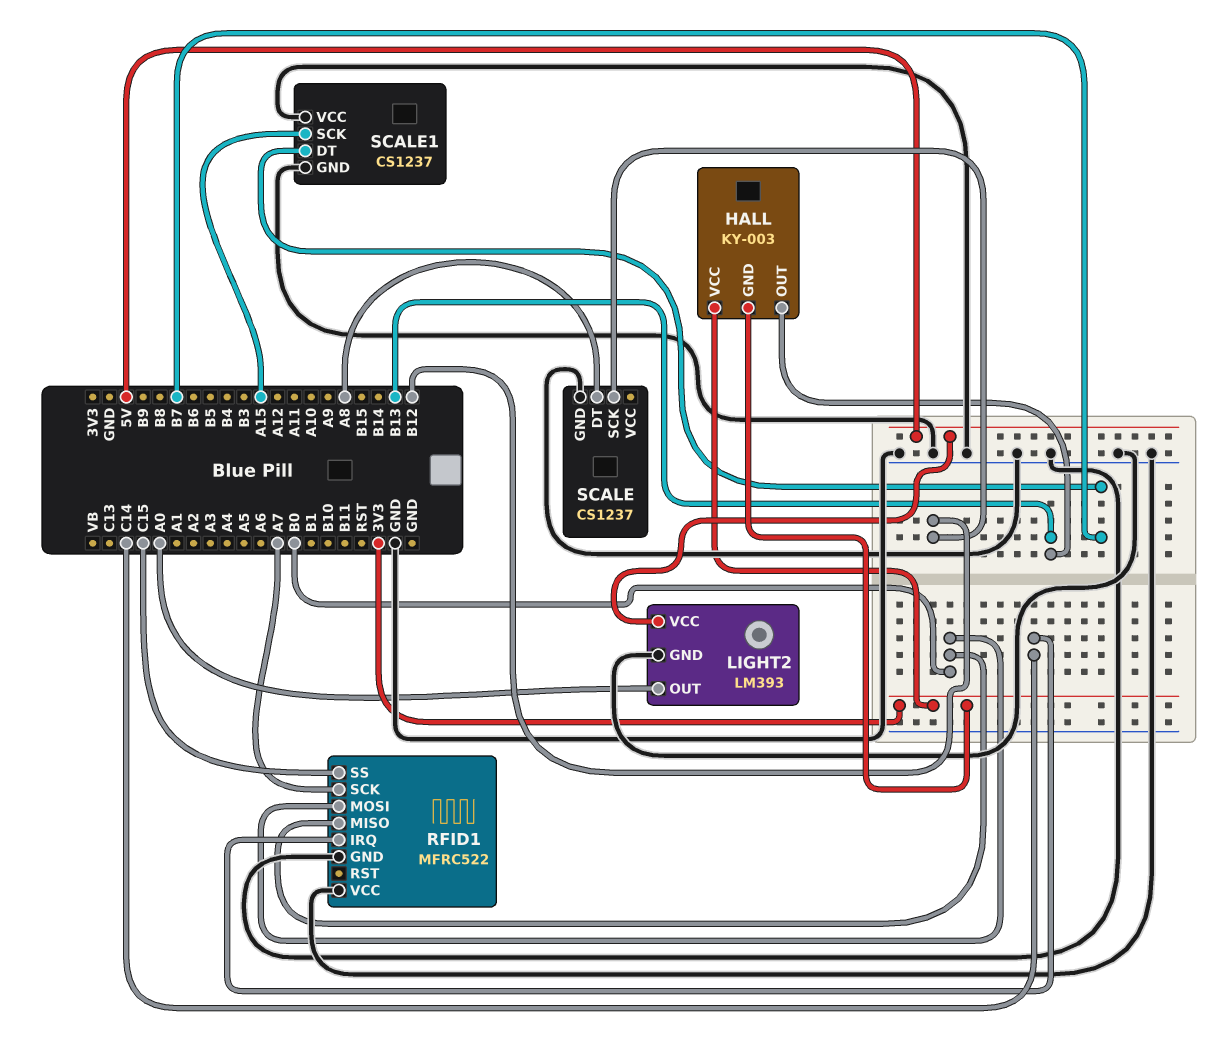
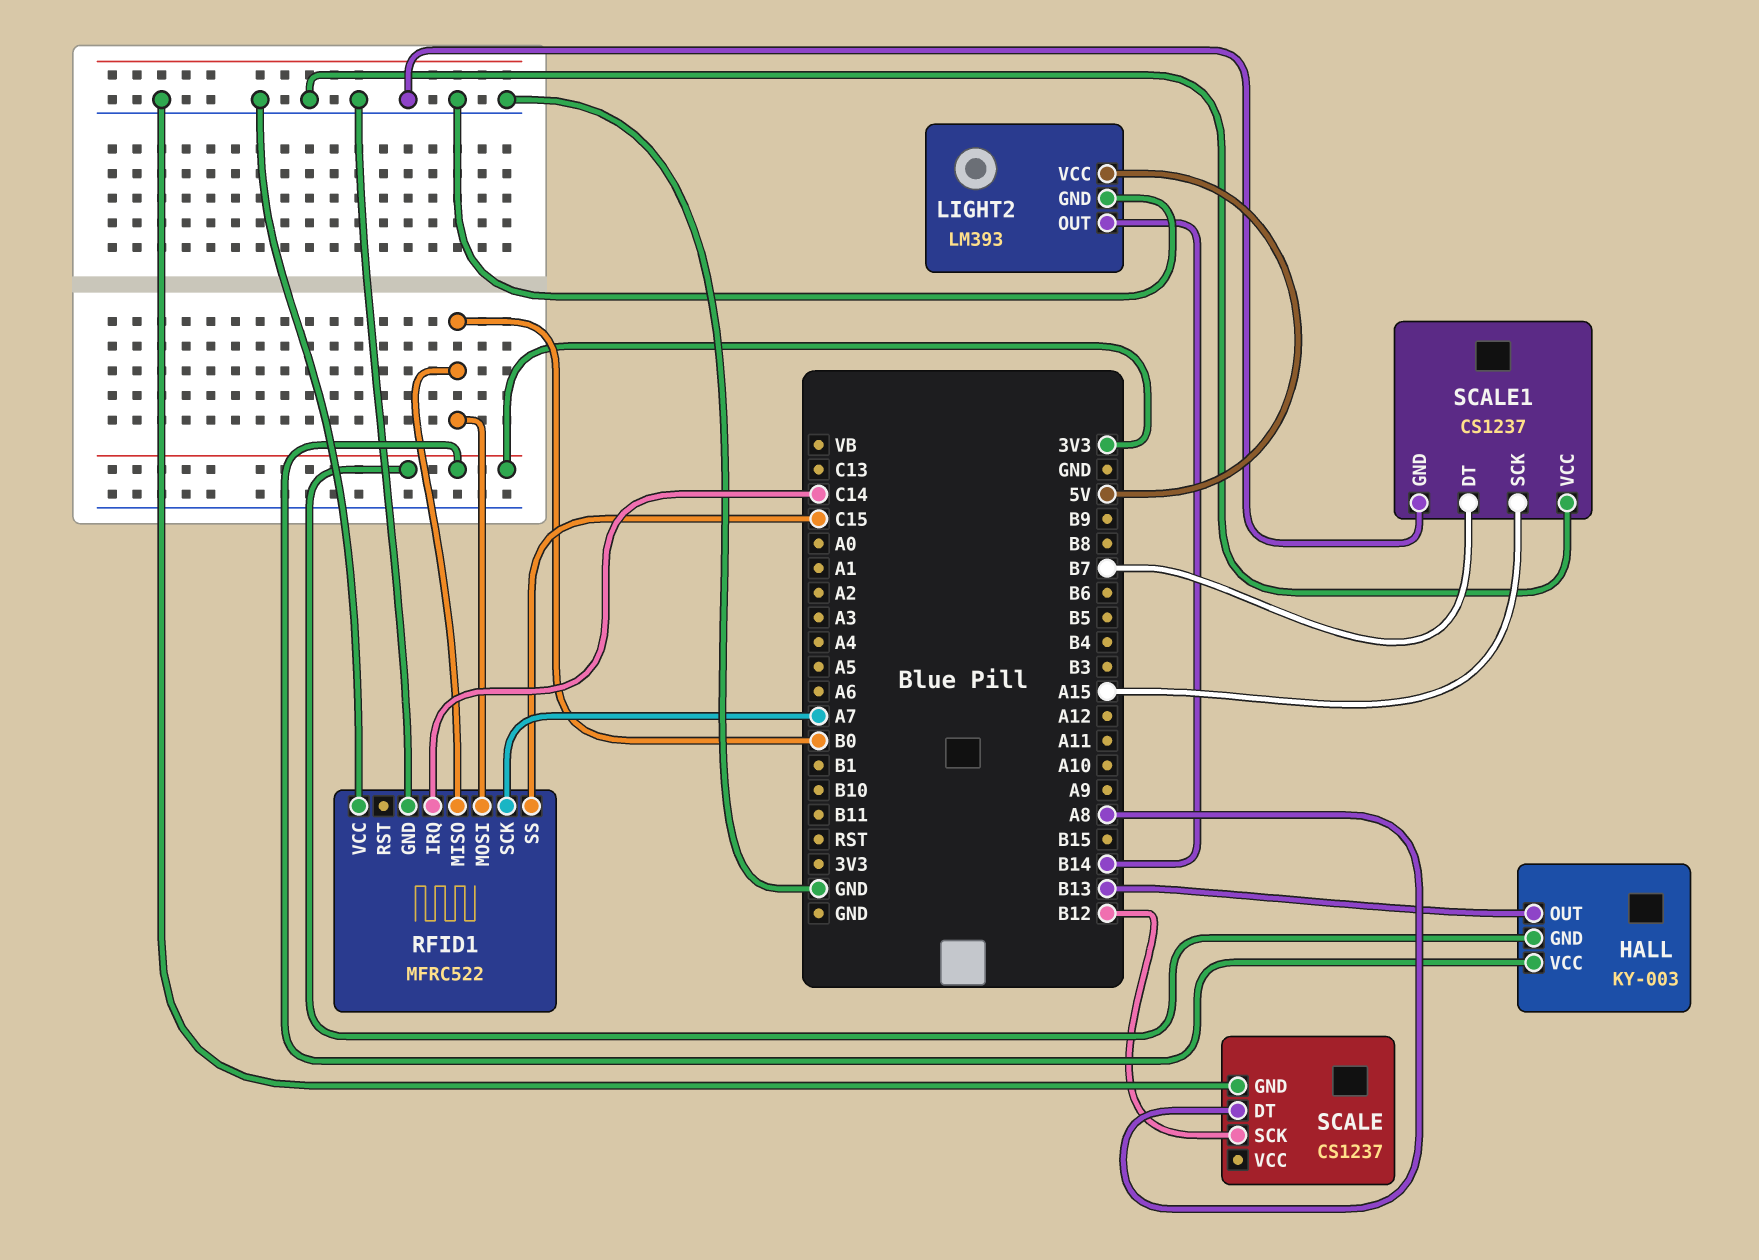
LIGHT2 pin OUT: A0 -> B14

